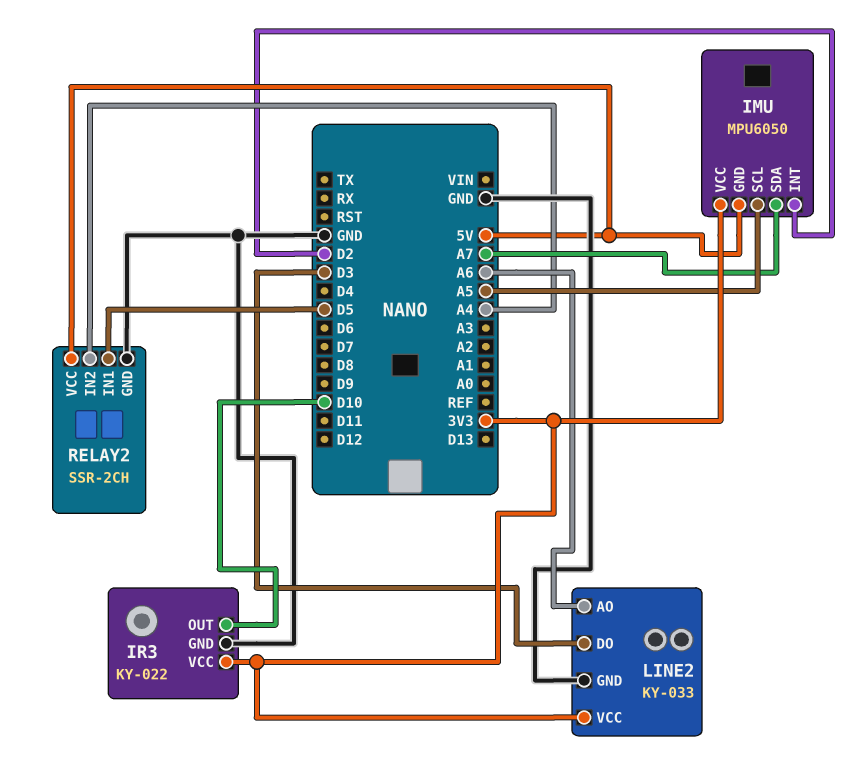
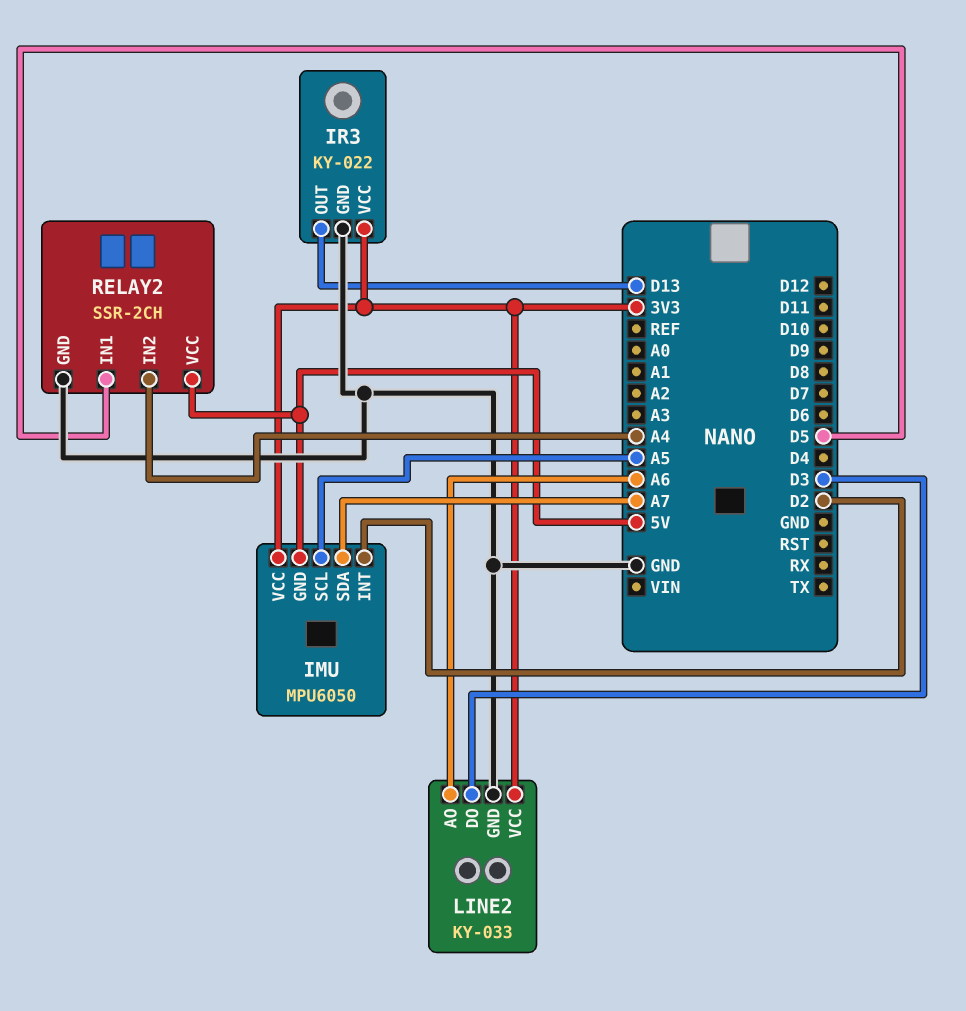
IR3 pin OUT: D10 -> D13

